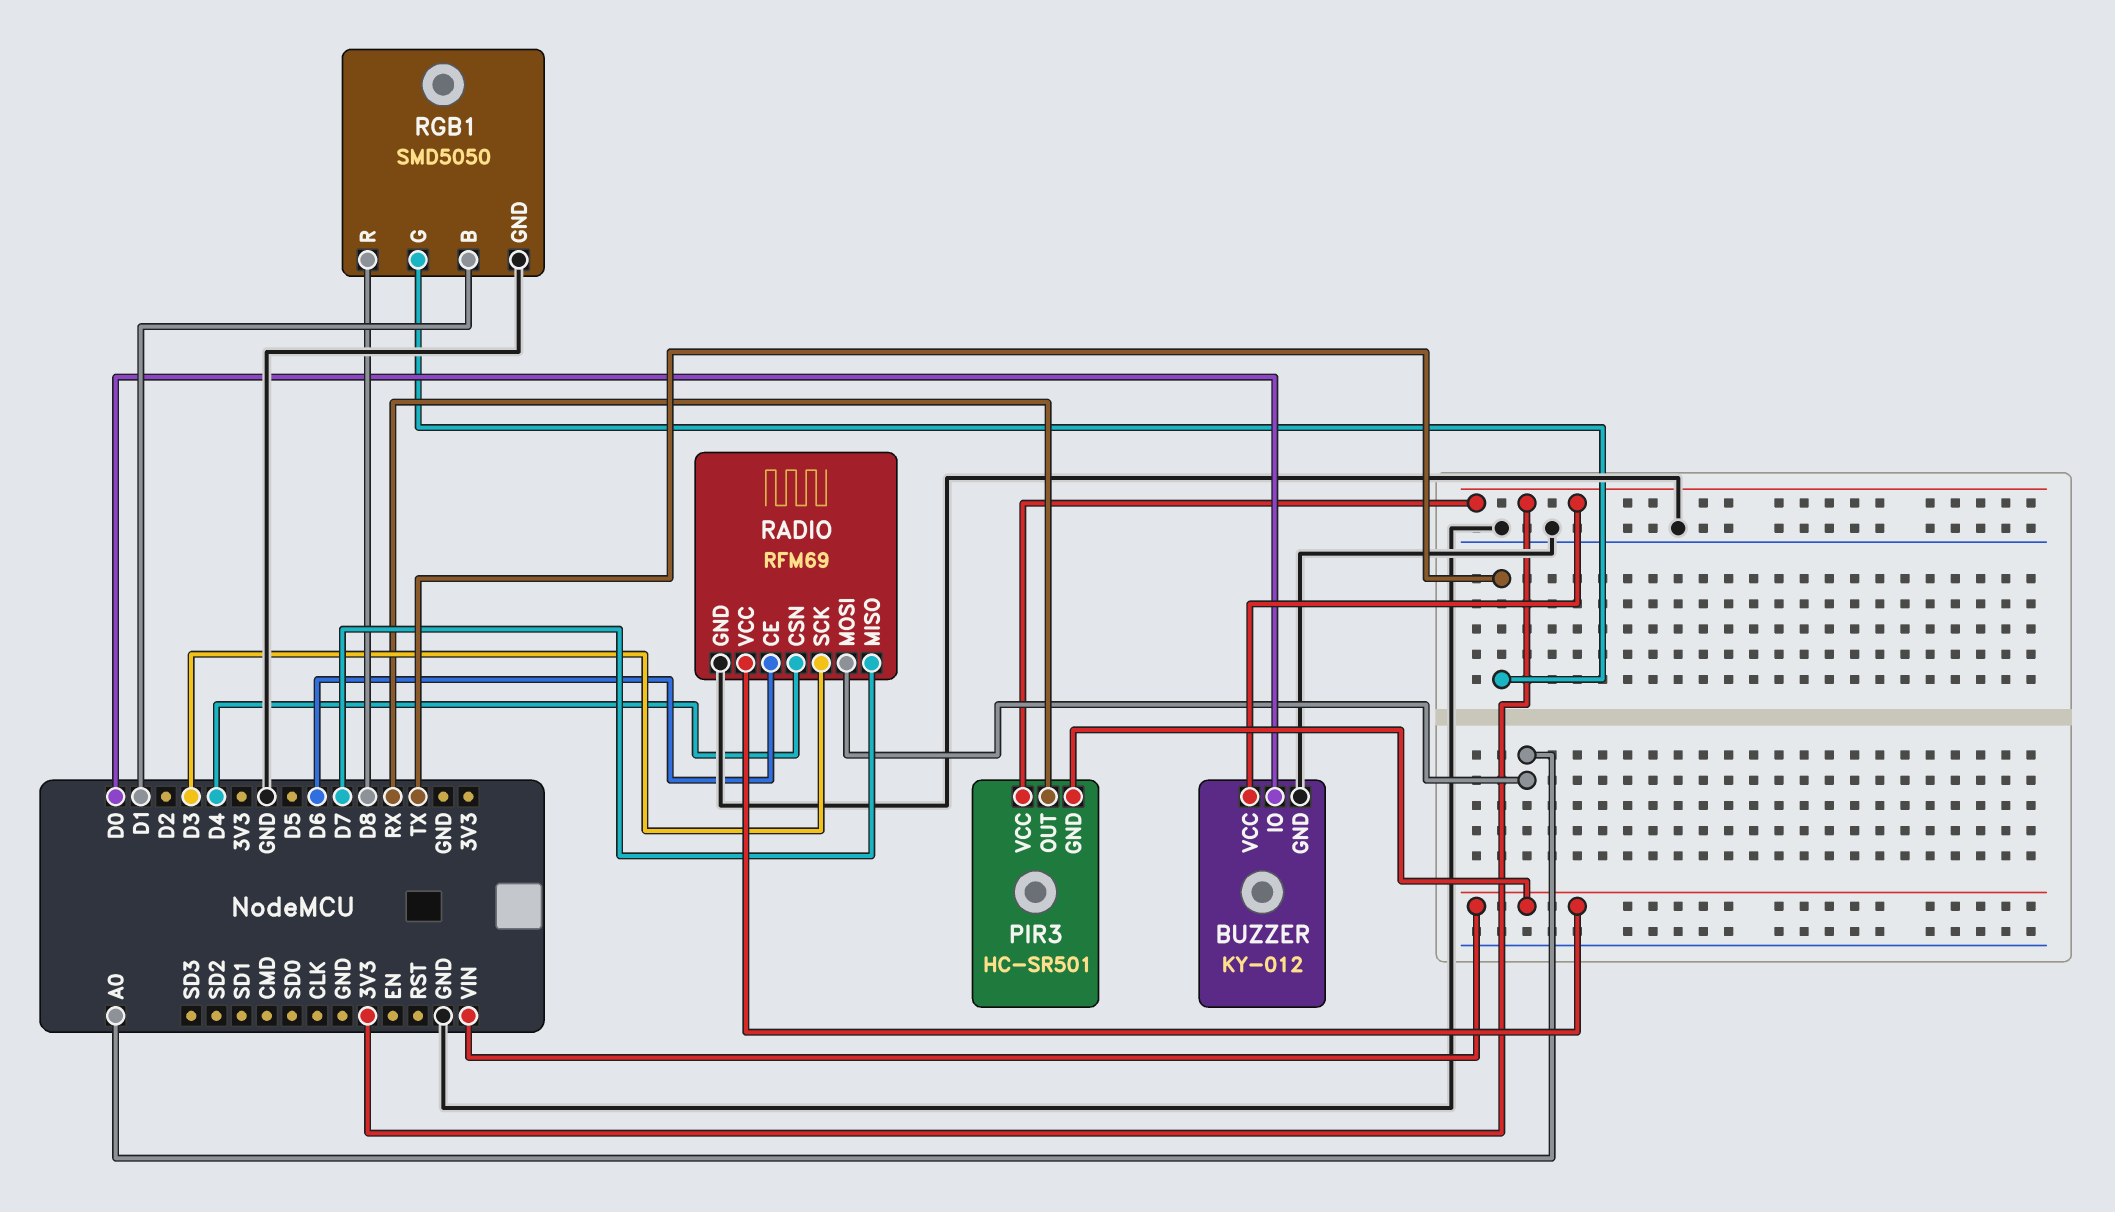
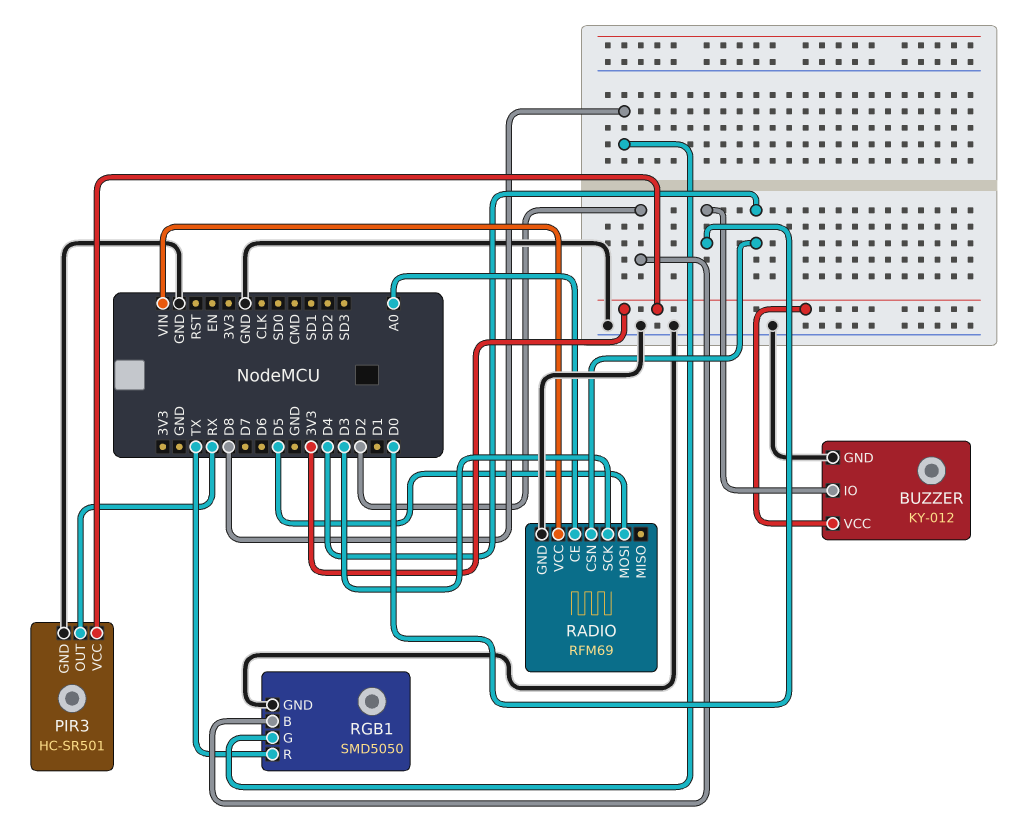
PIR3 pin GND: VIN -> GND
RADIO pin CE: D6 -> A0
RADIO pin MISO: D7 -> none
RADIO pin MOSI: A0 -> D5
RGB1 pin B: D1 -> D2
RGB1 pin G: TX -> D8
RGB1 pin R: D8 -> TX

